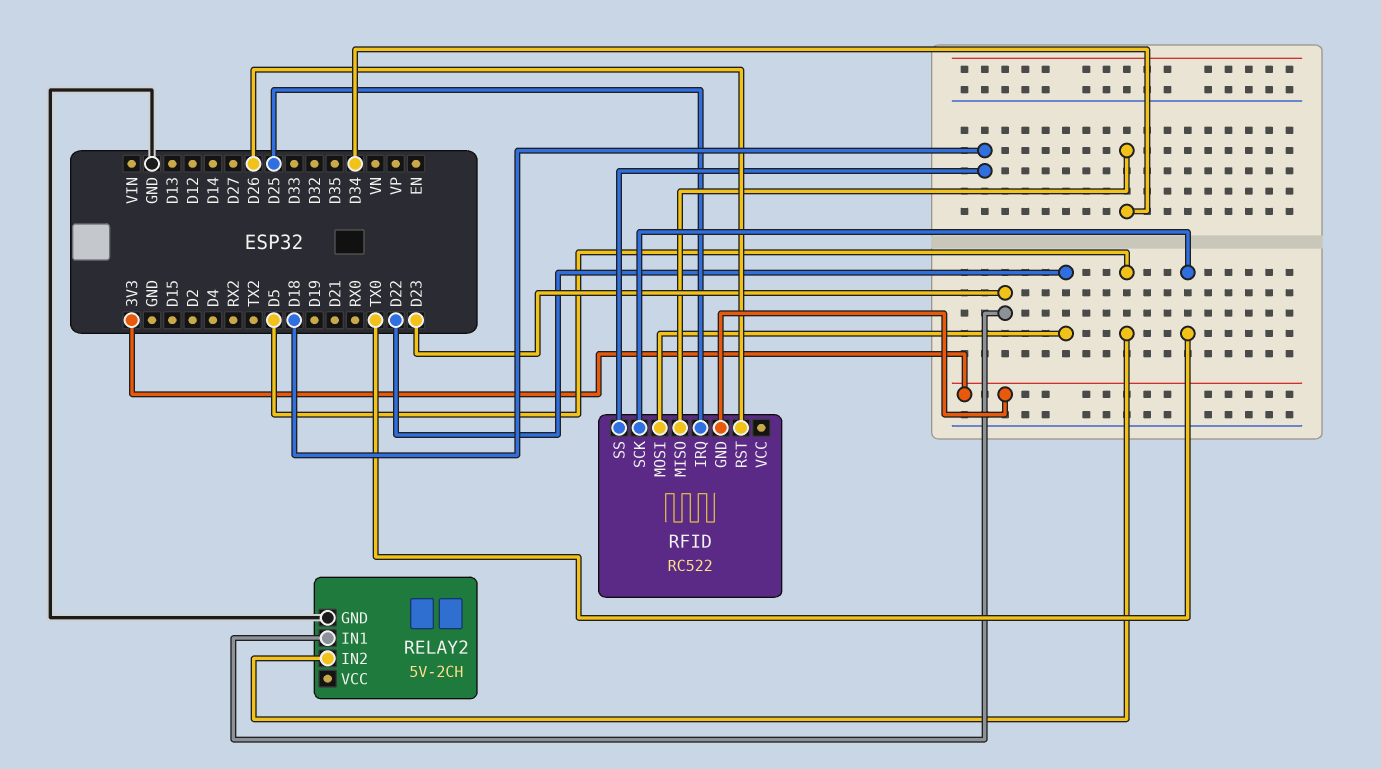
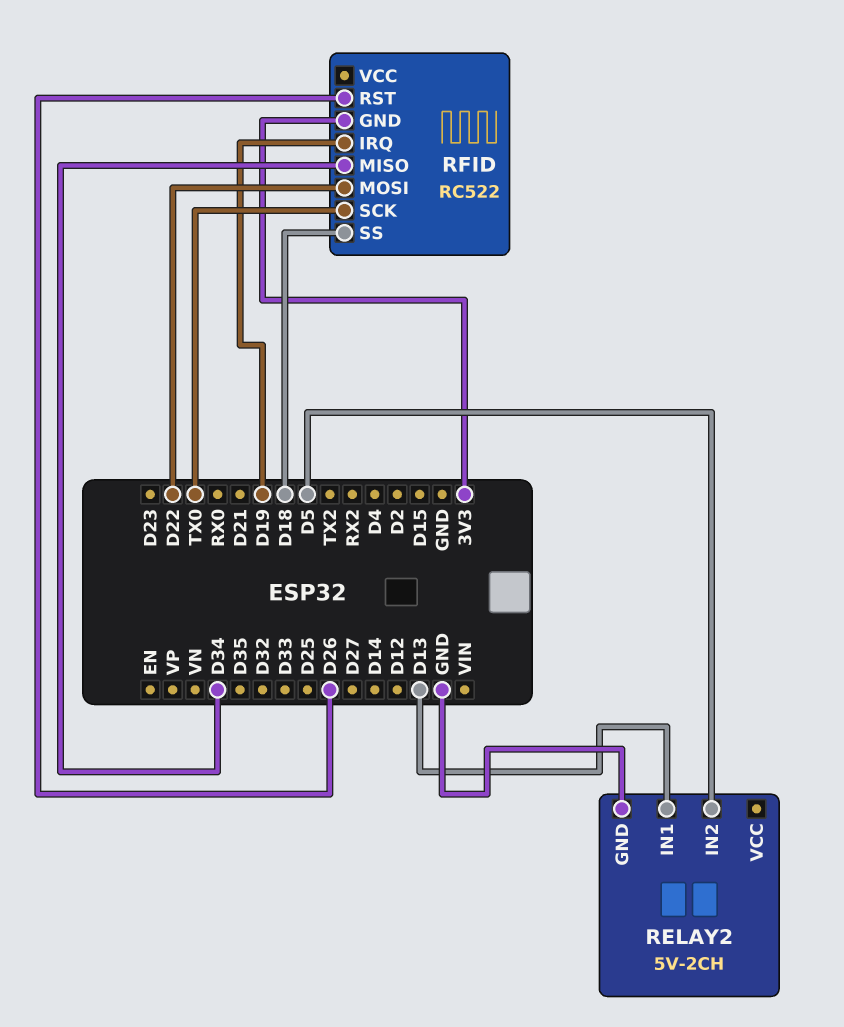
RELAY2 pin IN1: D23 -> D13
RFID pin IRQ: D25 -> D19

